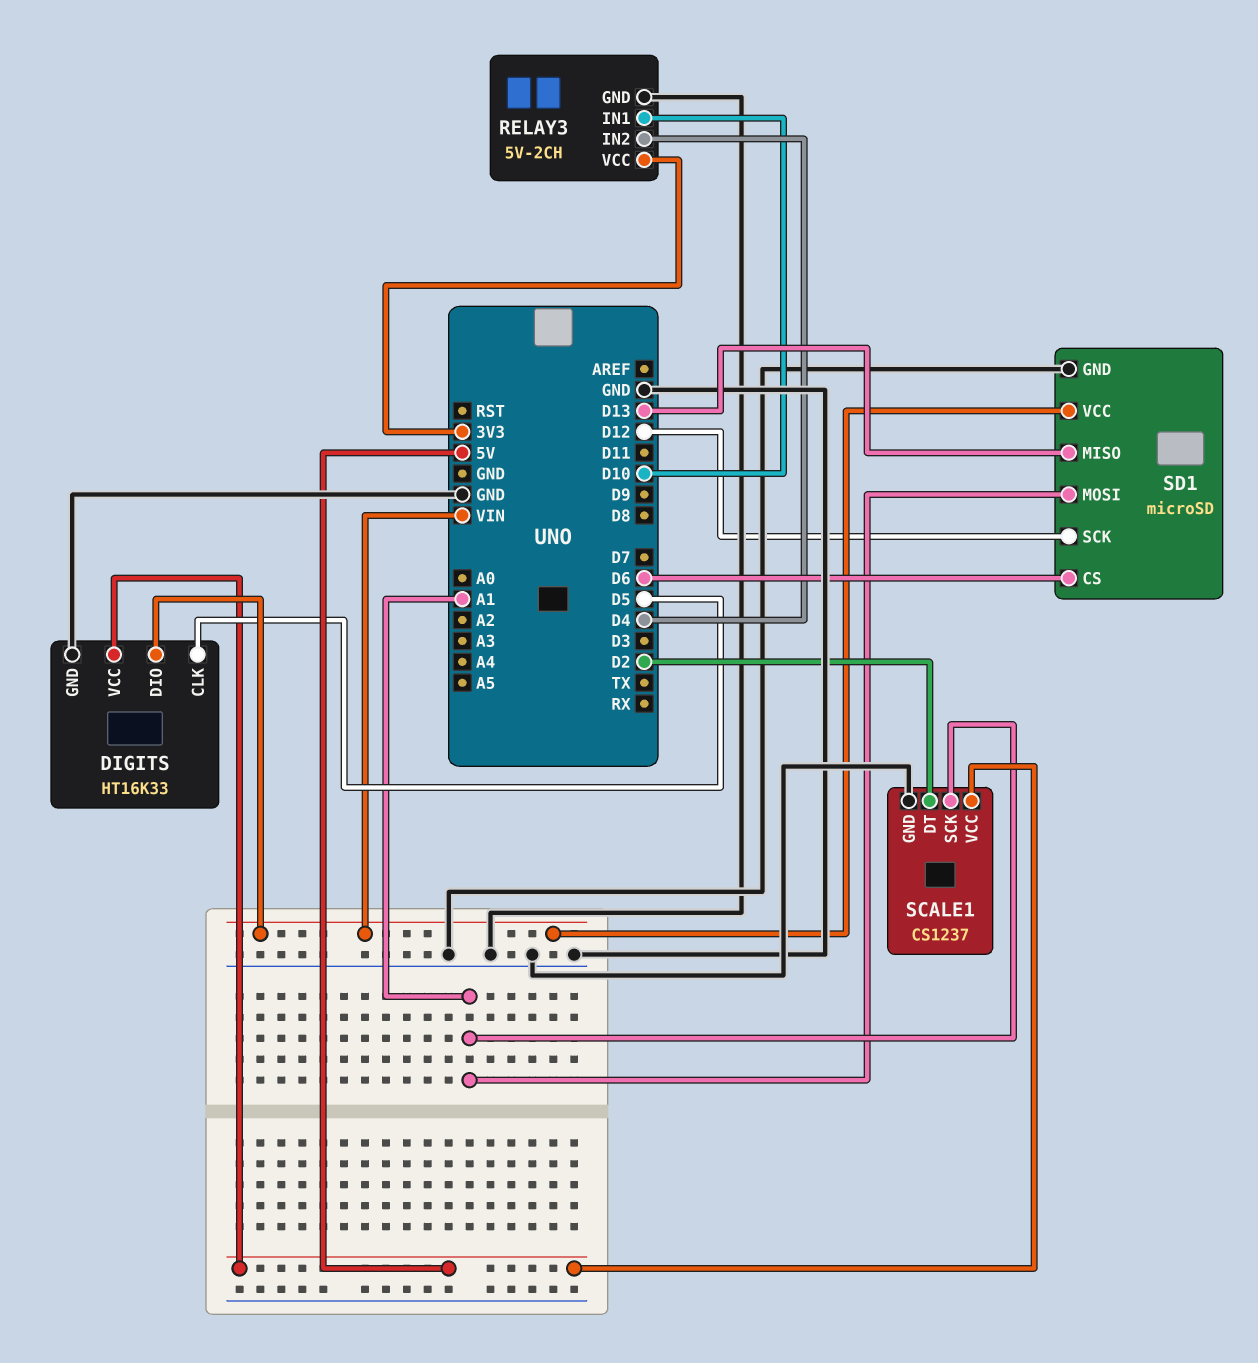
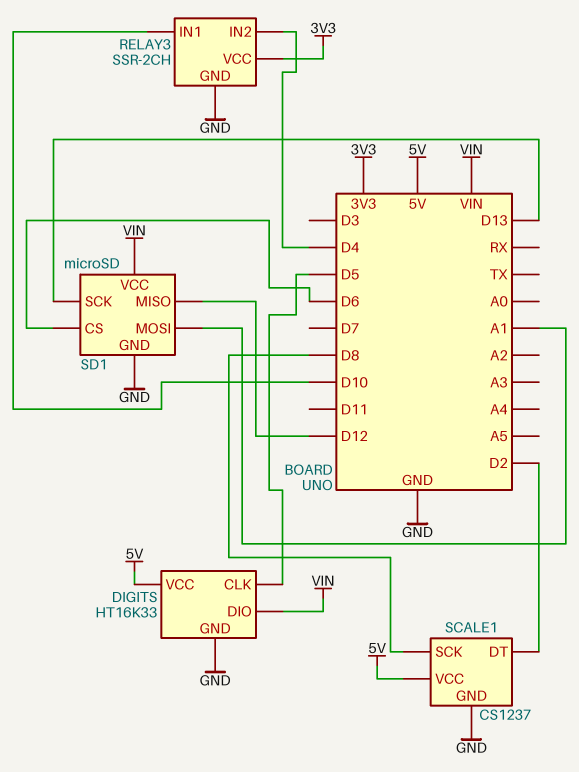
RELAY3: 5V-2CH -> SSR-2CH
SCALE1 pin SCK: A1 -> D8
SD1 pin MISO: D13 -> D12
SD1 pin SCK: D12 -> D13

